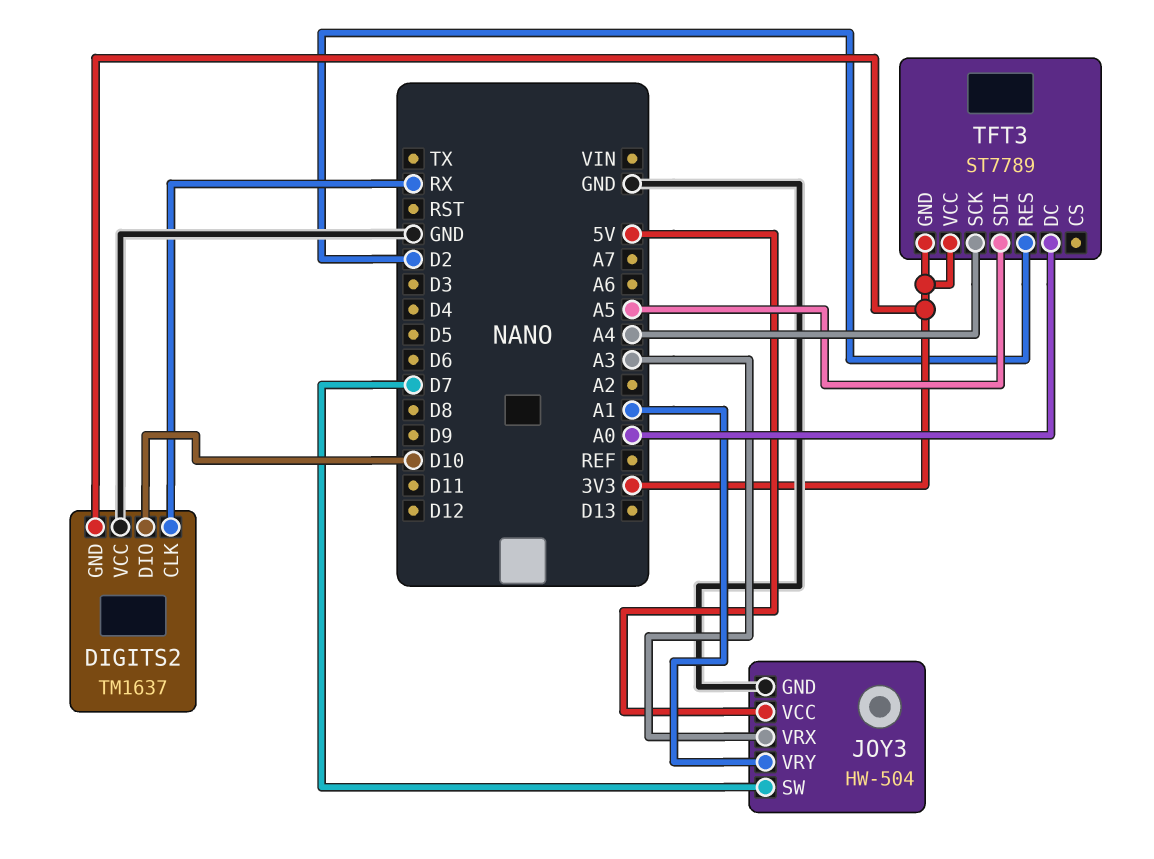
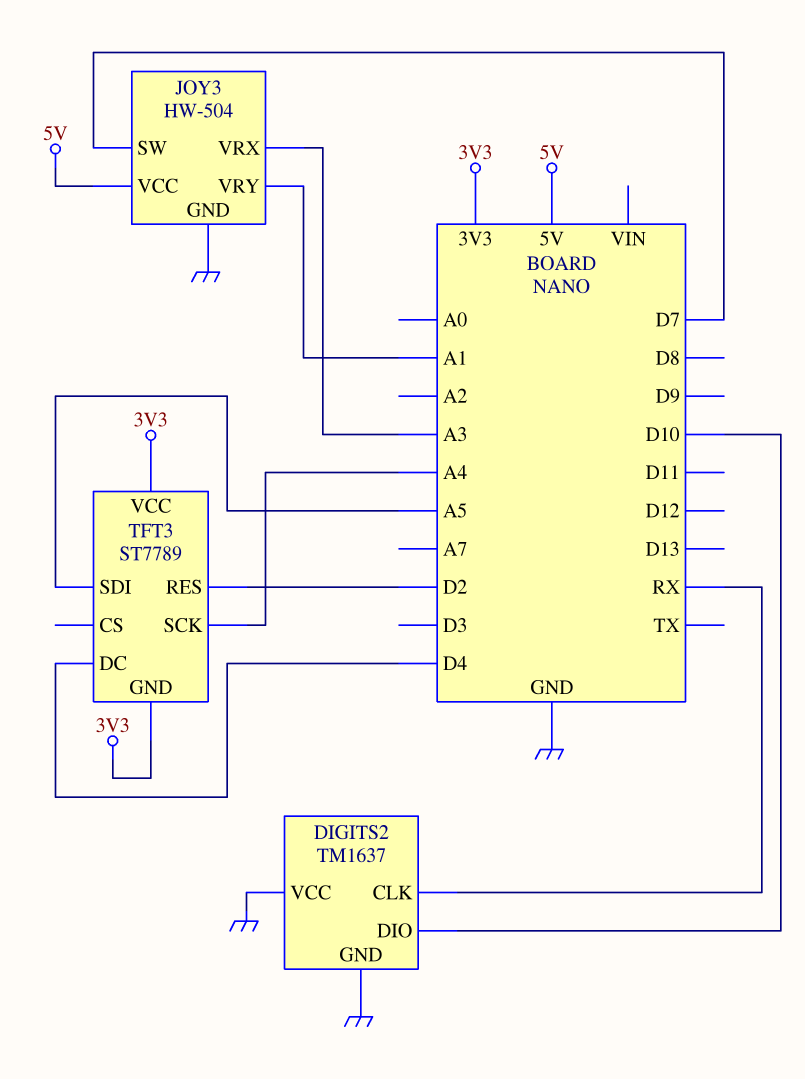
DIGITS2 pin GND: 3V3 -> GND
TFT3 pin DC: A0 -> D4

